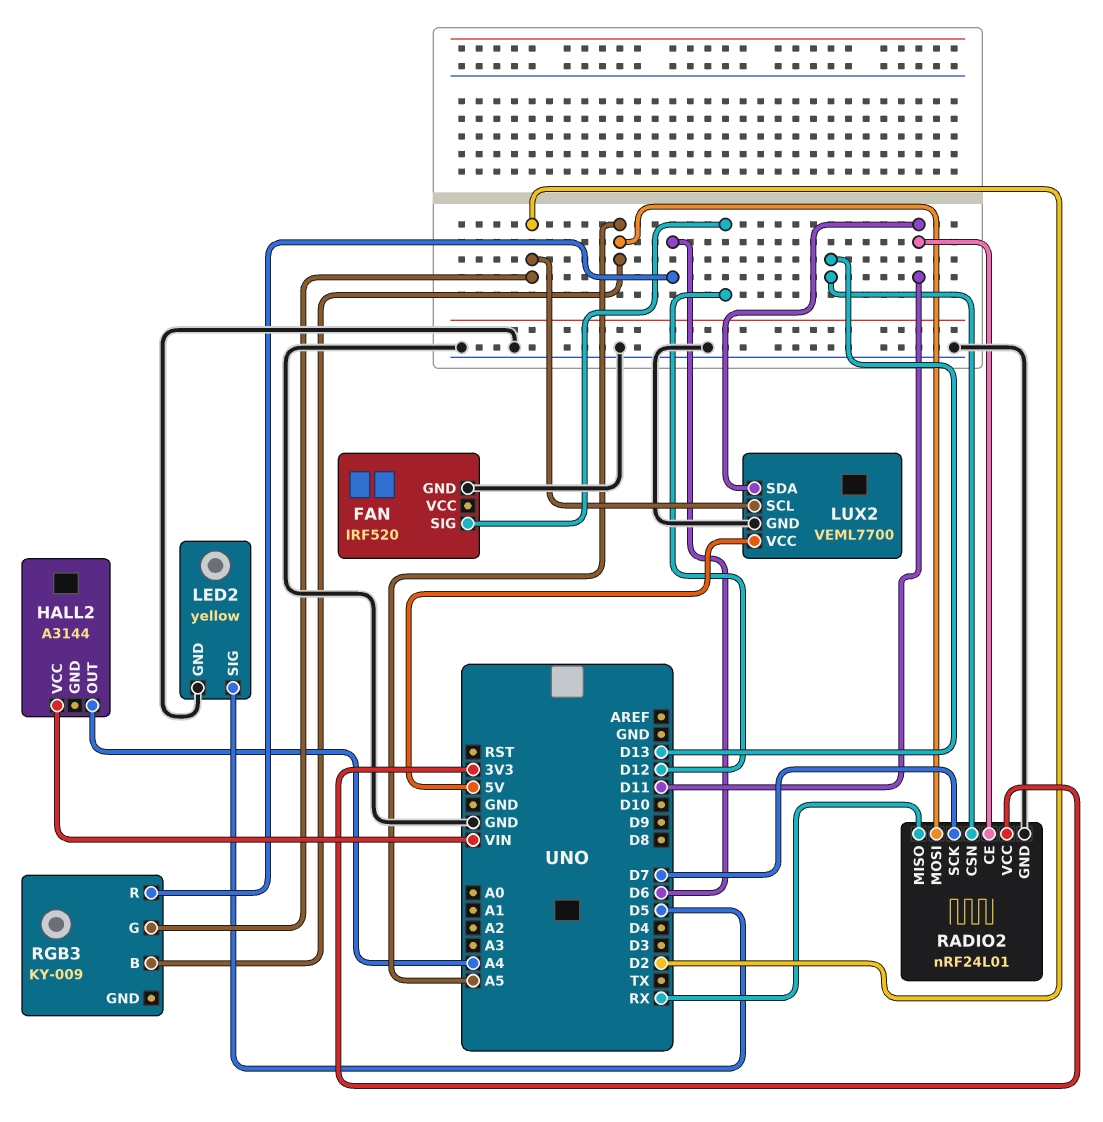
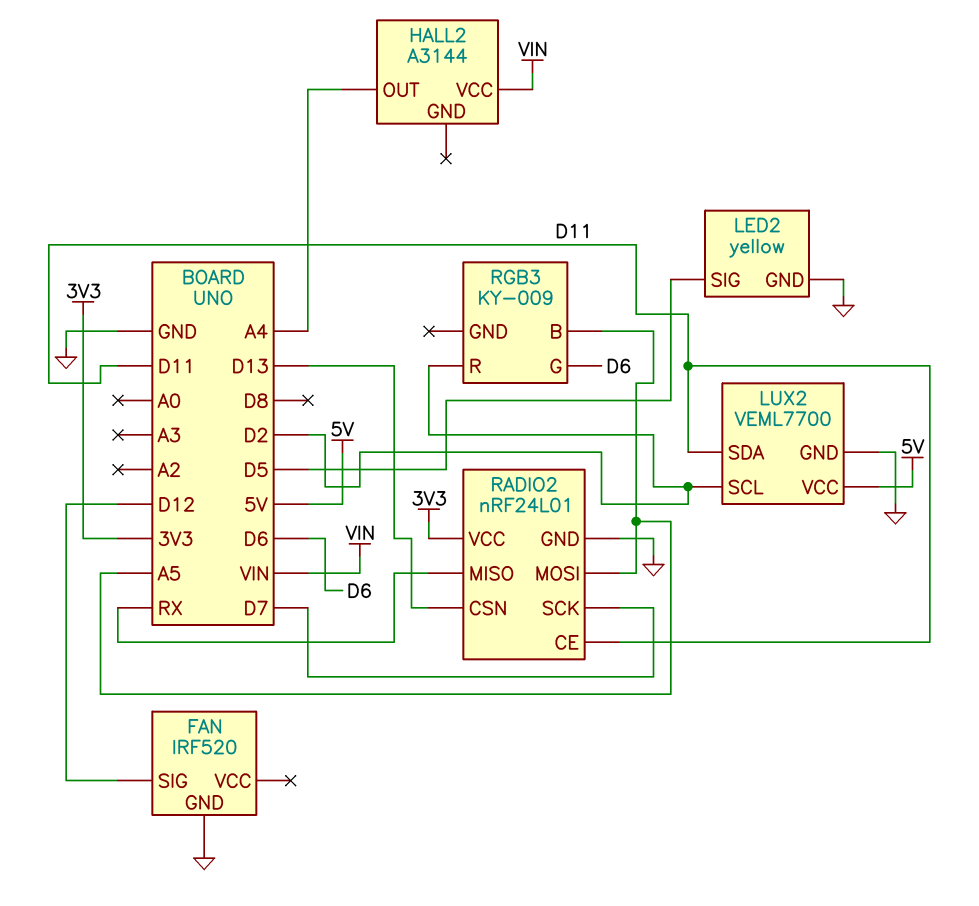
RGB3 pin G: D2 -> D6
RGB3 pin R: D6 -> D2

